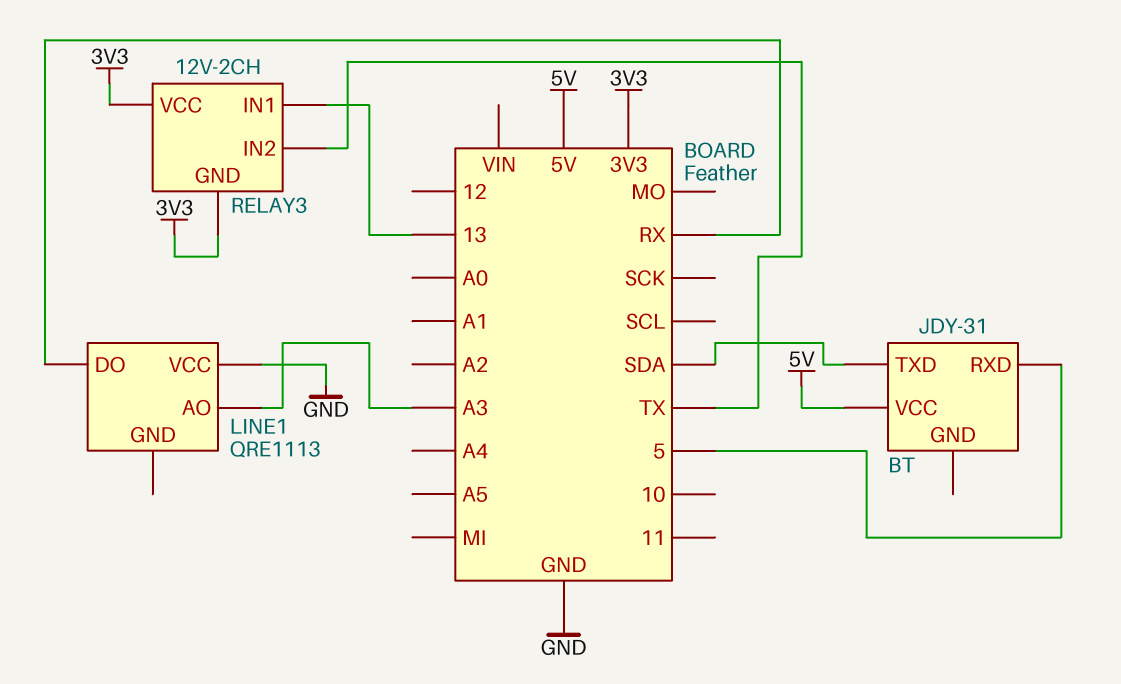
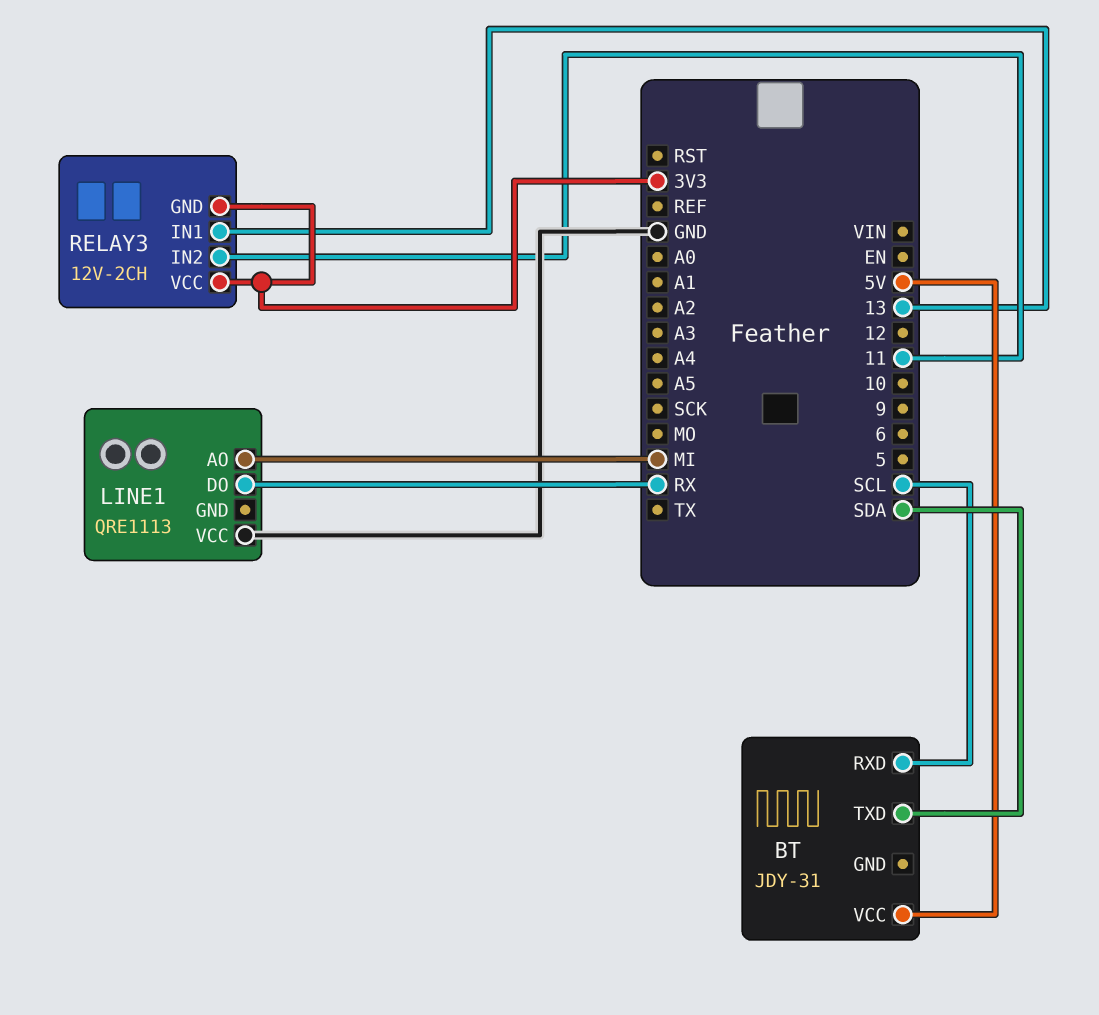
BT pin RXD: 5 -> SCL
LINE1 pin AO: A3 -> MI
RELAY3 pin IN2: TX -> 11

